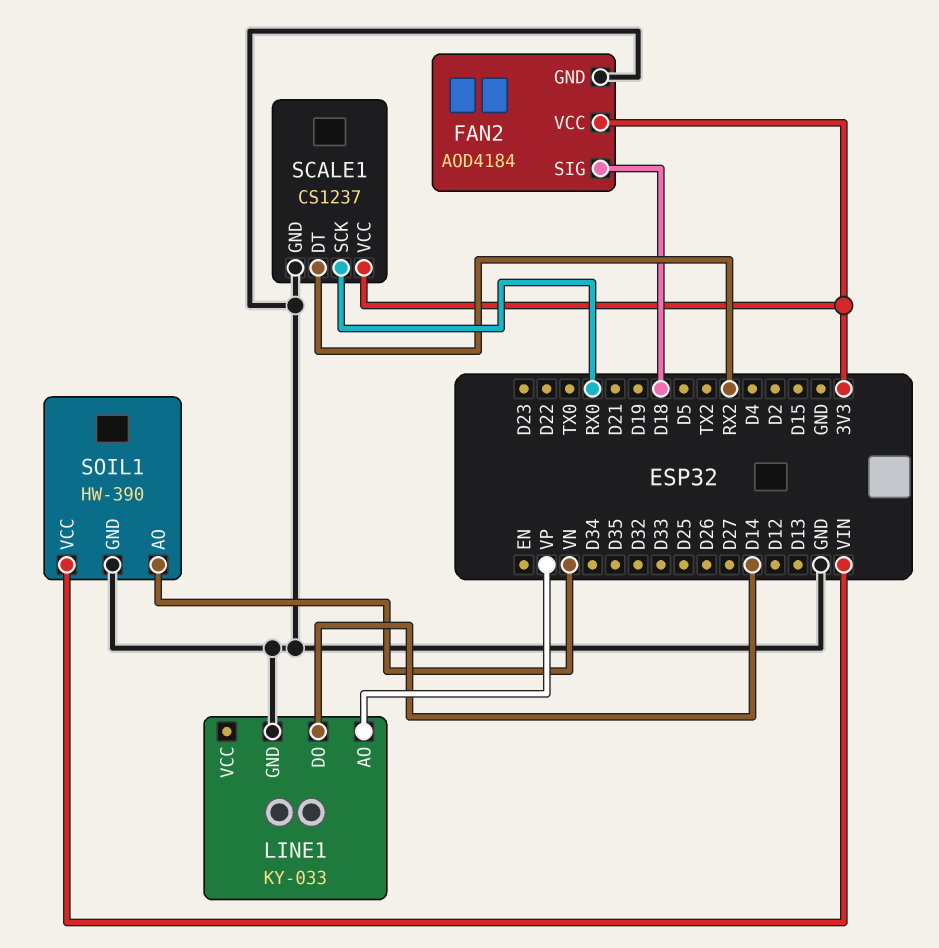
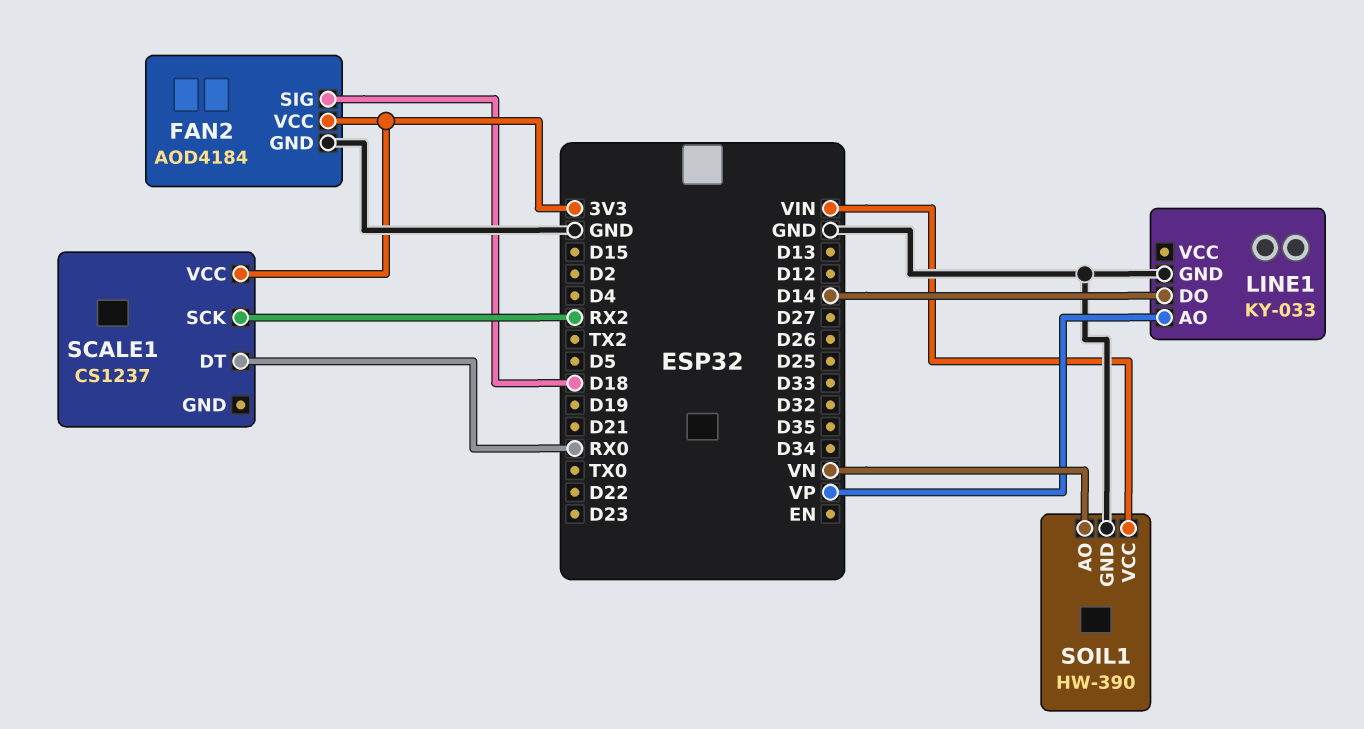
SCALE1 pin DT: RX2 -> RX0
SCALE1 pin GND: GND -> none
SCALE1 pin SCK: RX0 -> RX2

